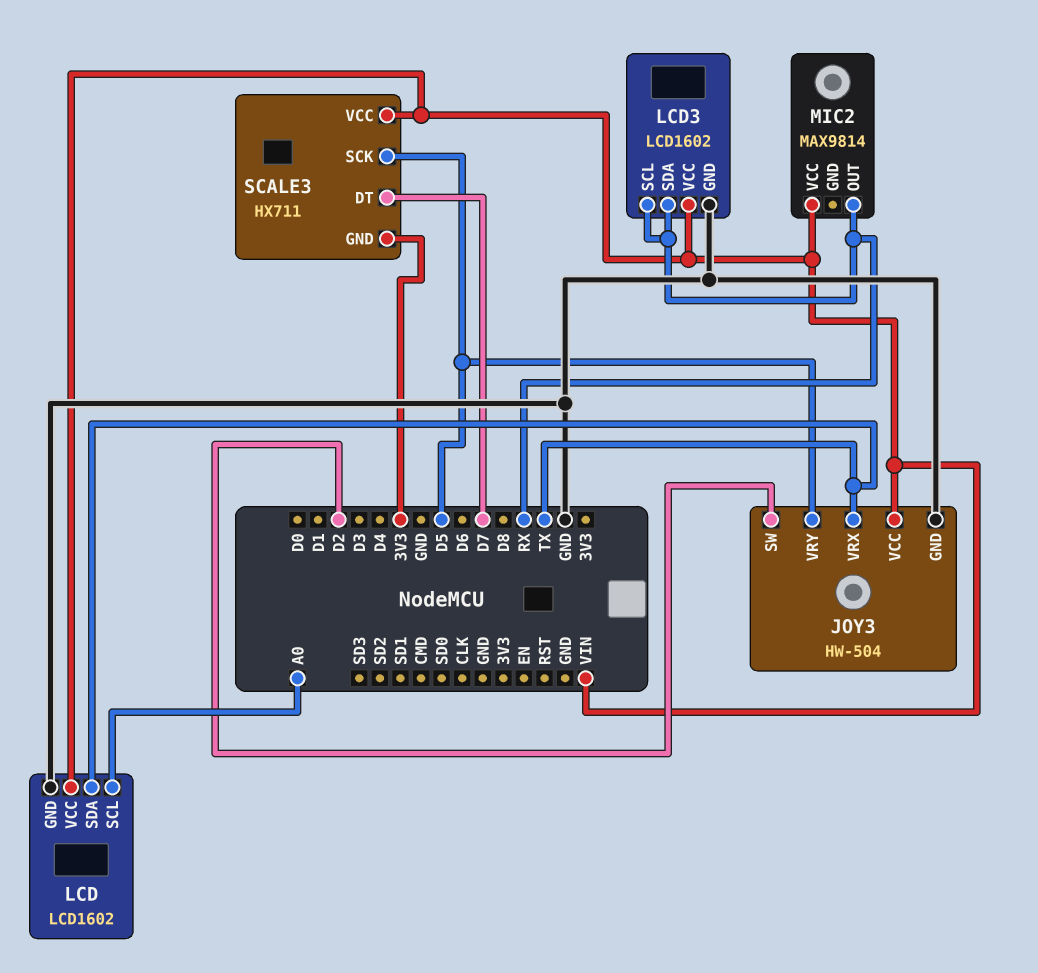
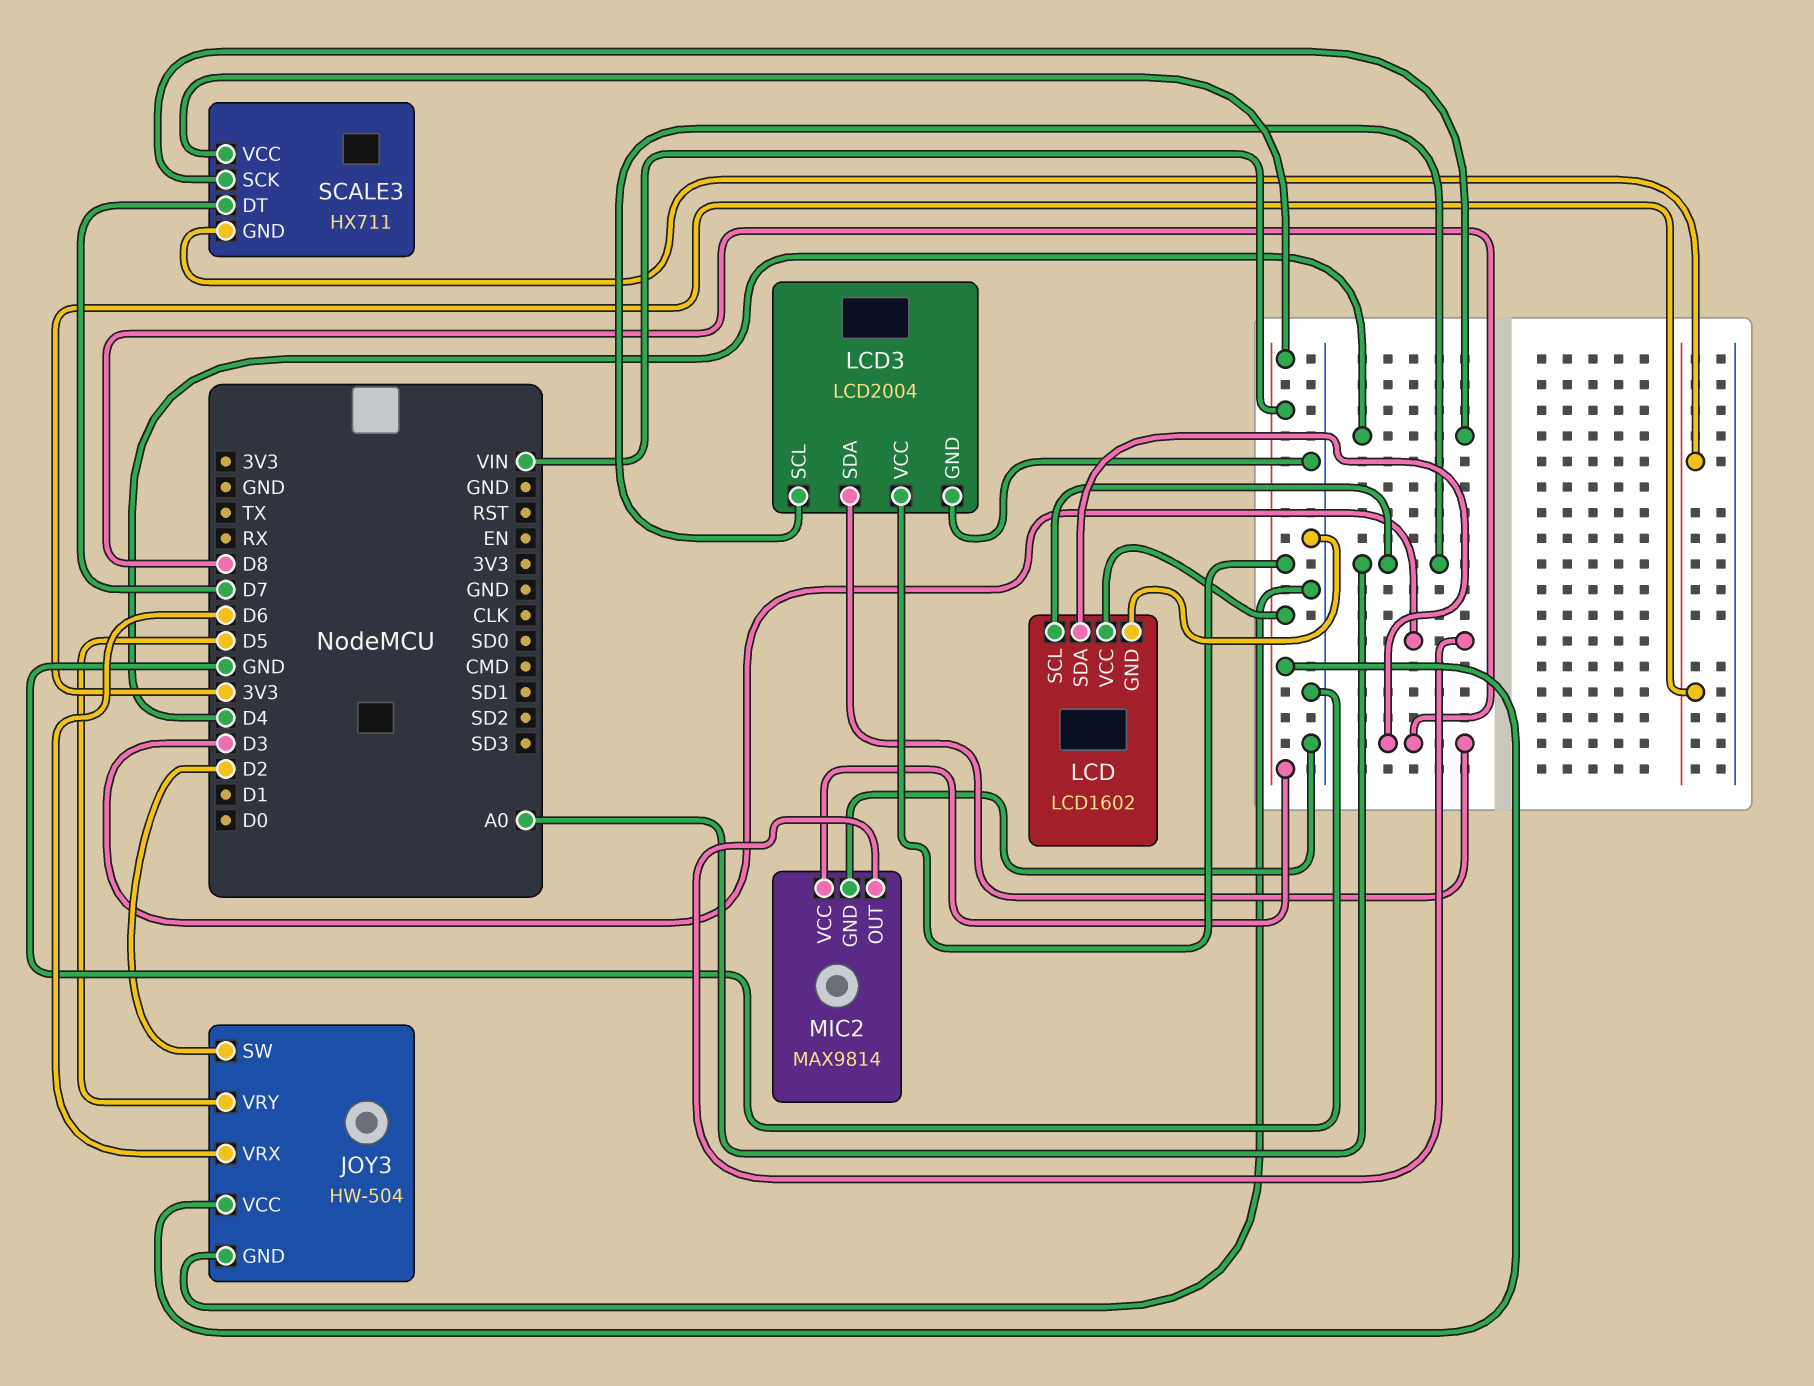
JOY3 pin VRX: TX -> D6
LCD pin SDA: TX -> D8
LCD3: LCD1602 -> LCD2004
LCD3 pin SCL: RX -> A0
LCD3 pin SDA: RX -> D8
MIC2 pin GND: none -> GND
MIC2 pin OUT: RX -> D3
SCALE3 pin SCK: D5 -> D4

